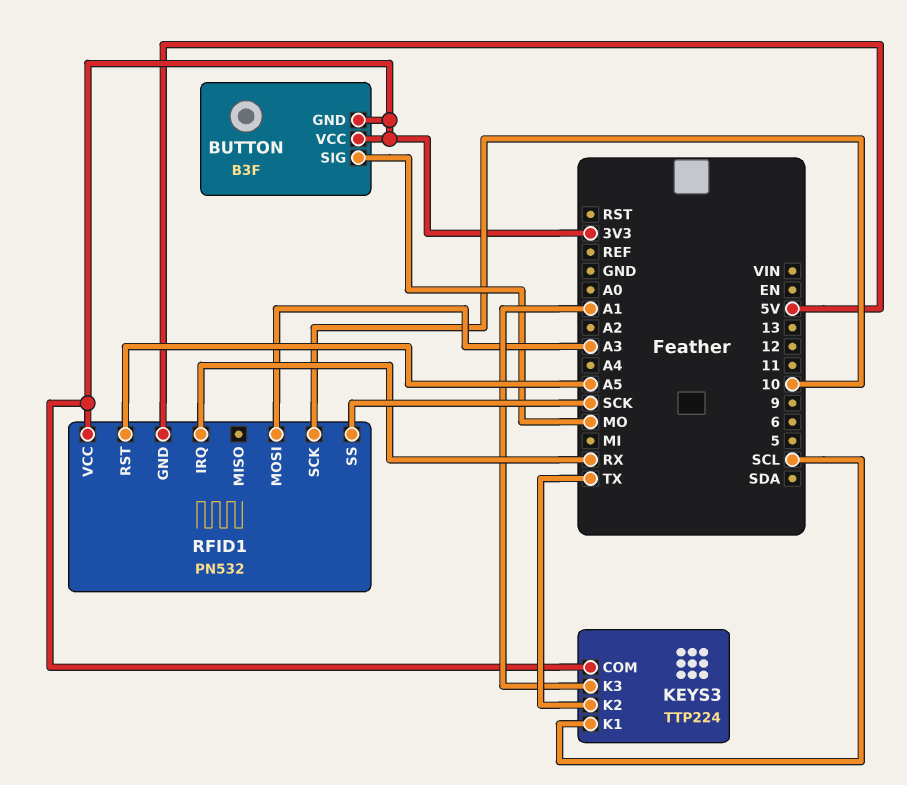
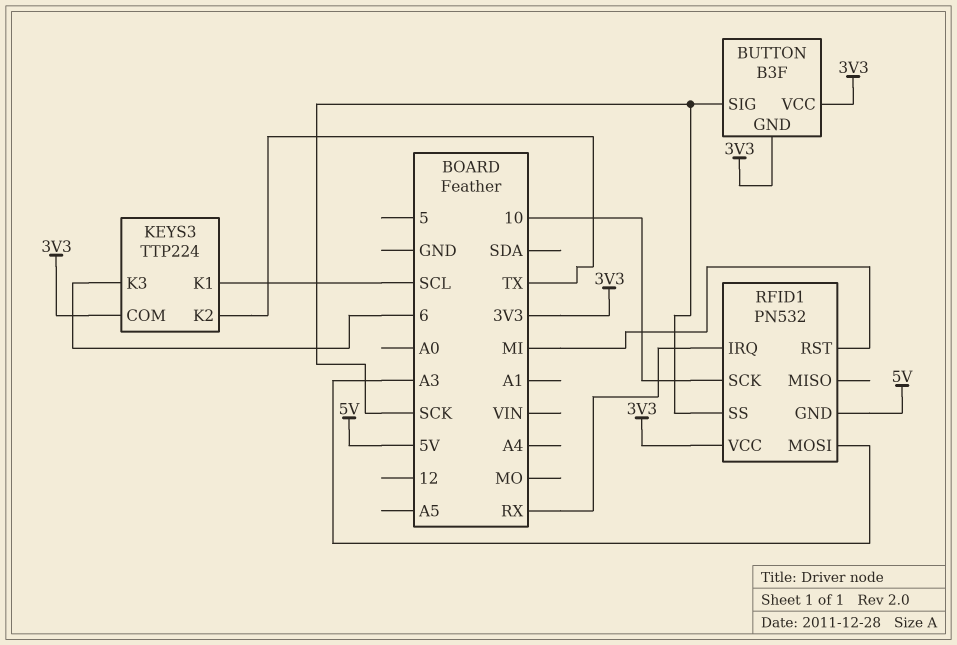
BUTTON pin SIG: MO -> SCK
KEYS3 pin K3: A1 -> 6
RFID1 pin RST: A5 -> MI

